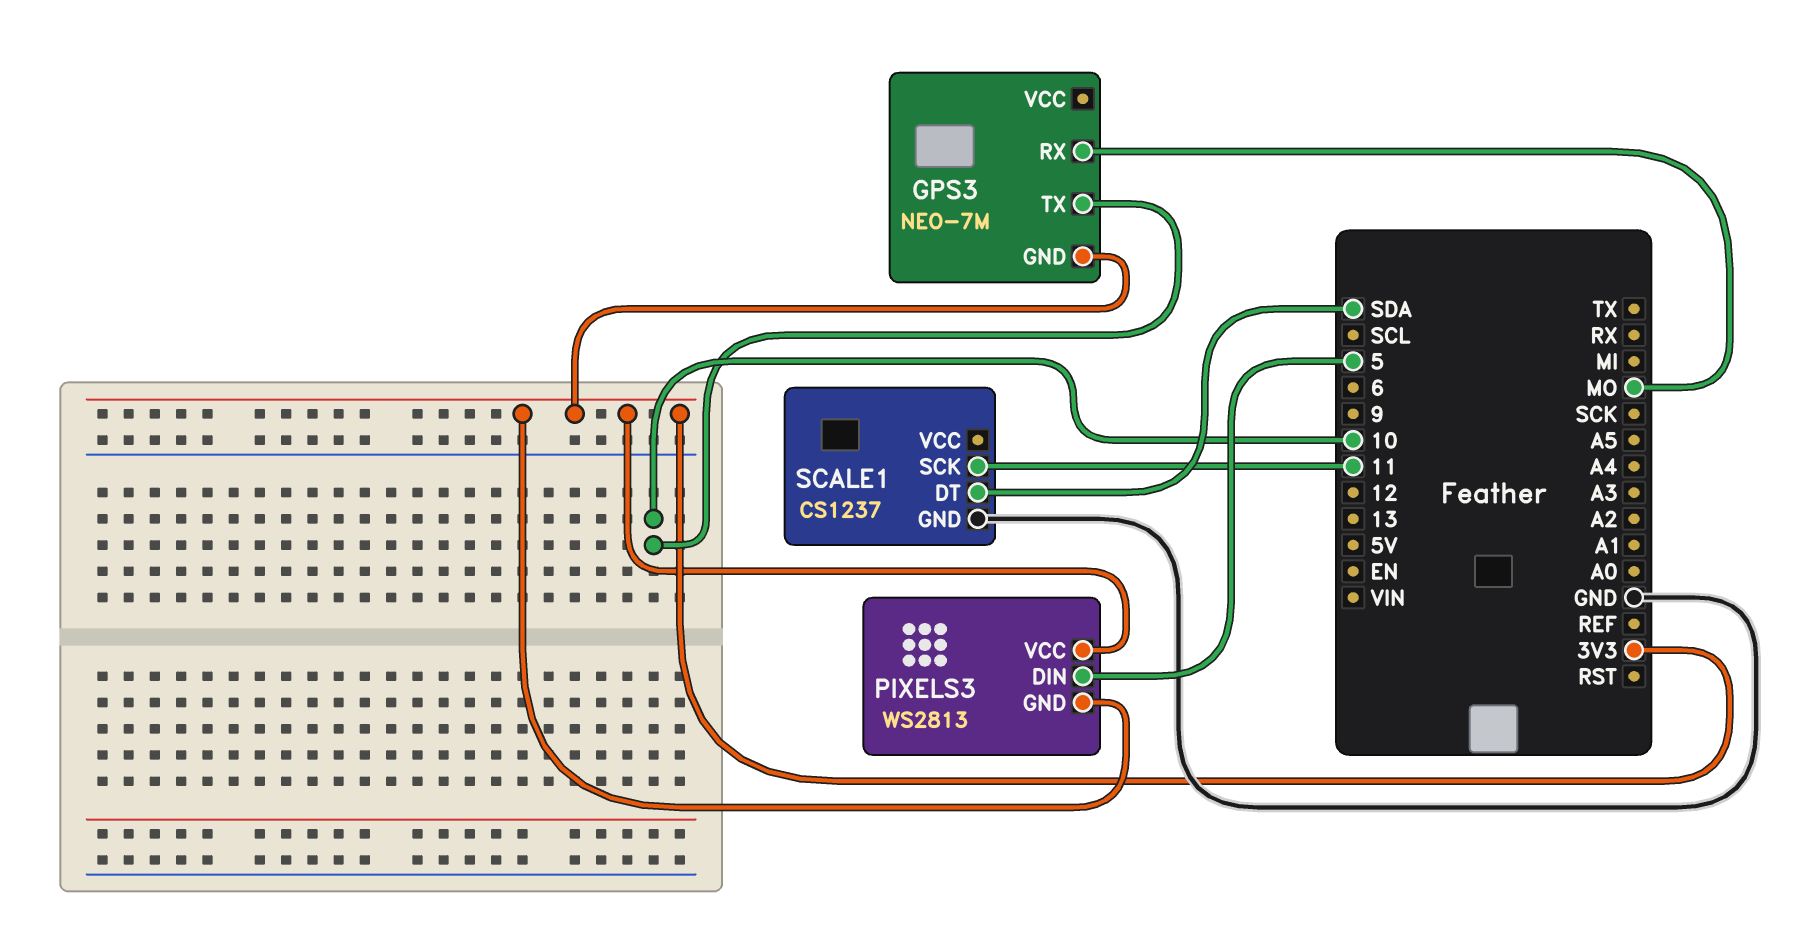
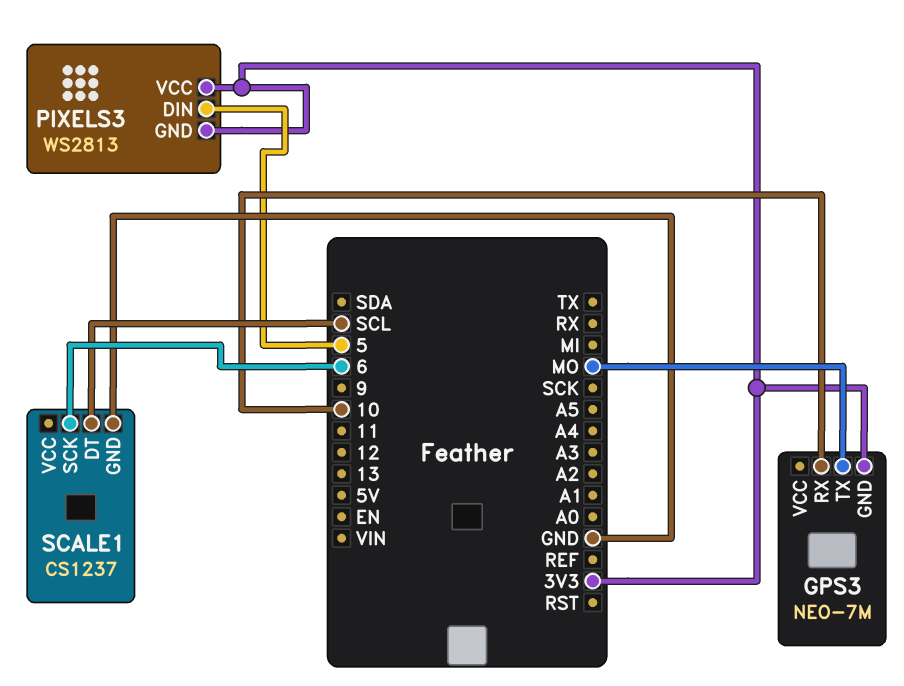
GPS3 pin RX: MO -> 10
GPS3 pin TX: 10 -> MO
SCALE1 pin DT: SDA -> SCL
SCALE1 pin SCK: 11 -> 6

